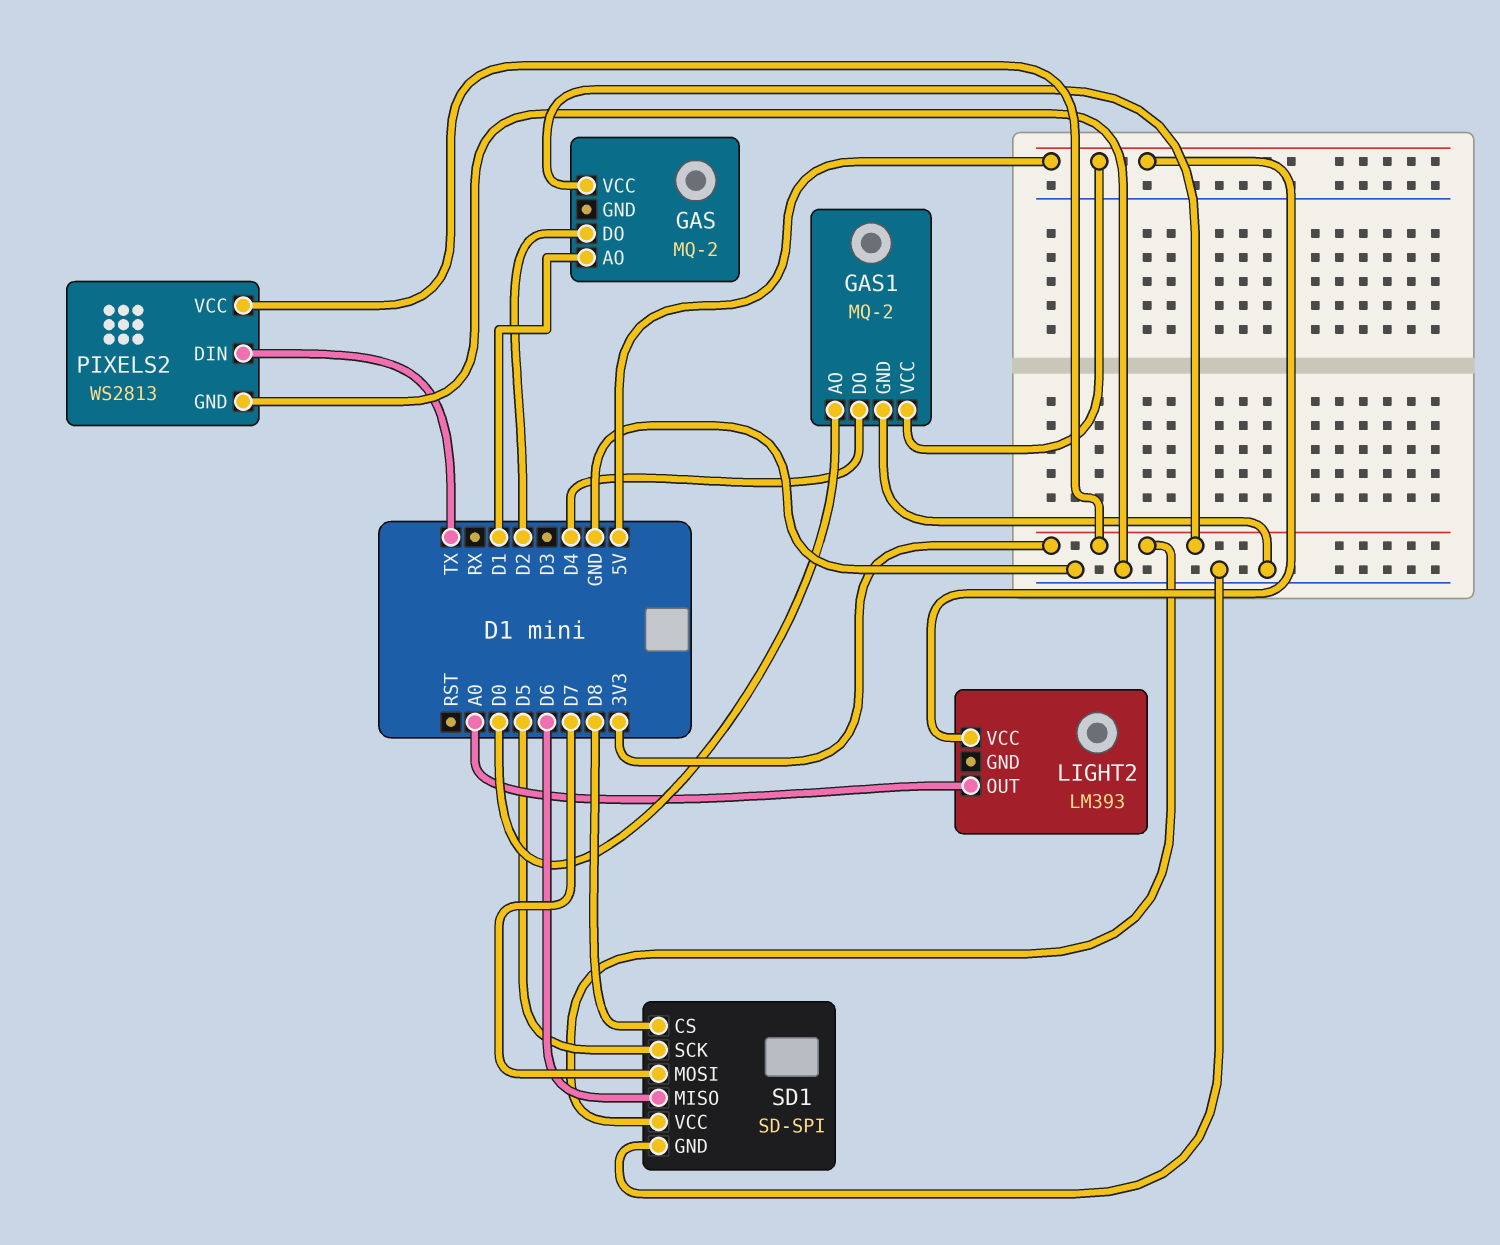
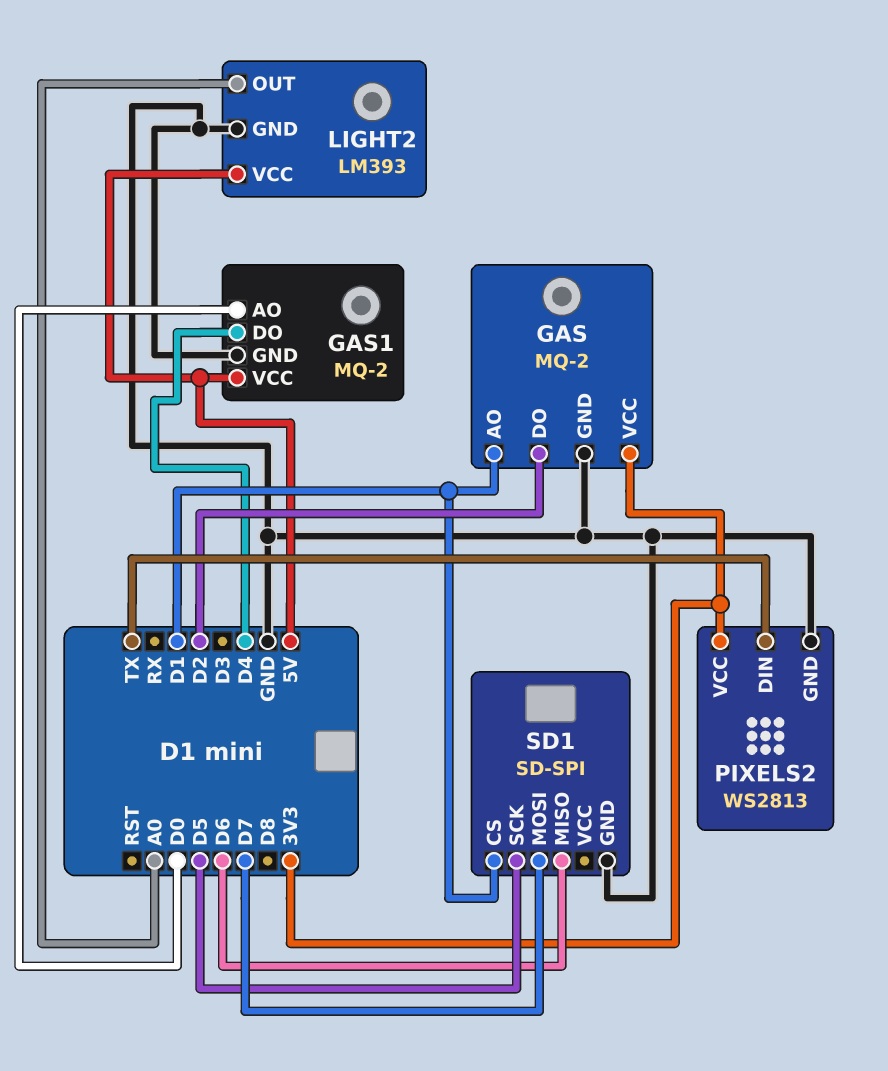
GAS pin GND: none -> GND
LIGHT2 pin GND: none -> GND
SD1 pin CS: D8 -> D1
SD1 pin VCC: 3V3 -> none

